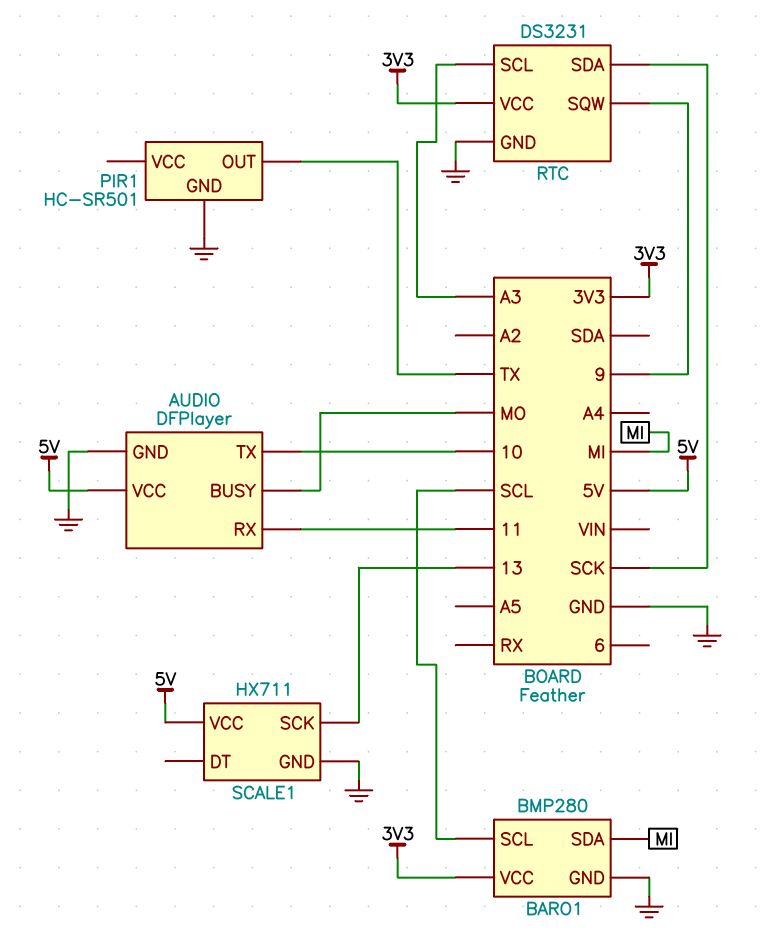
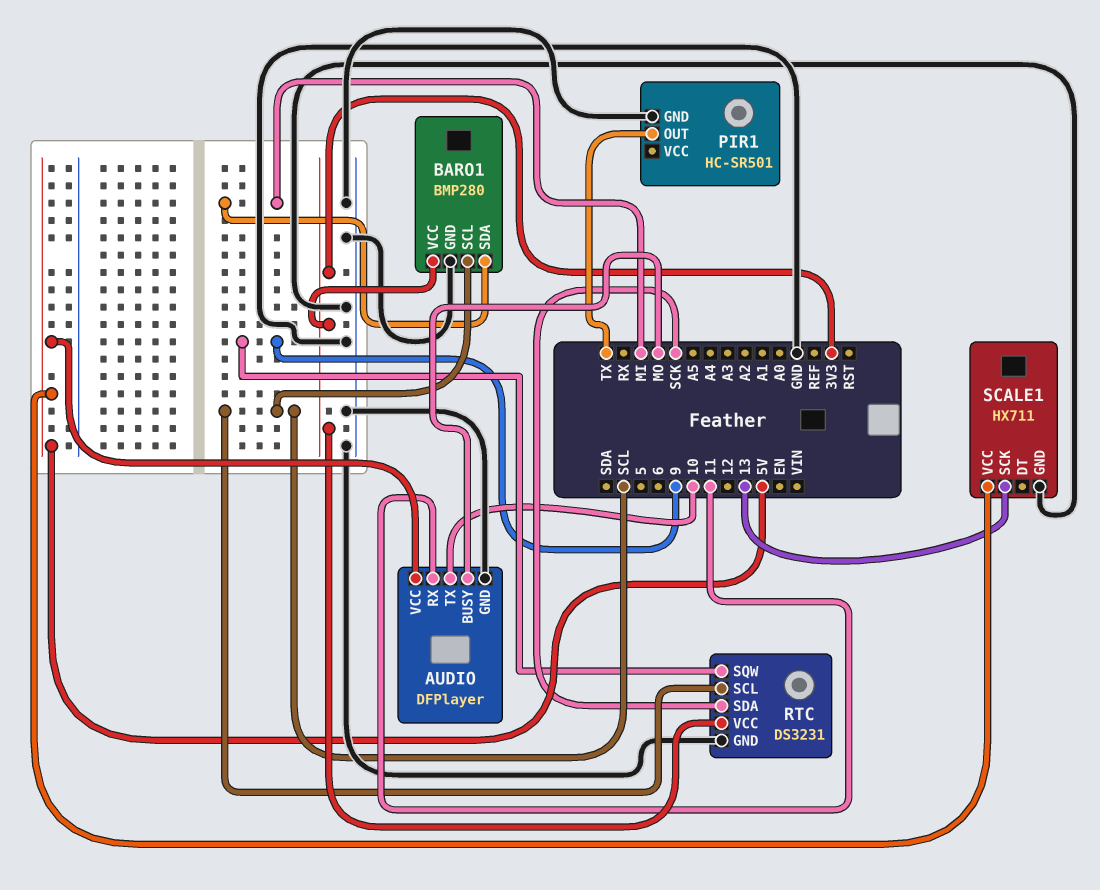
RTC pin SCL: A3 -> SCL

